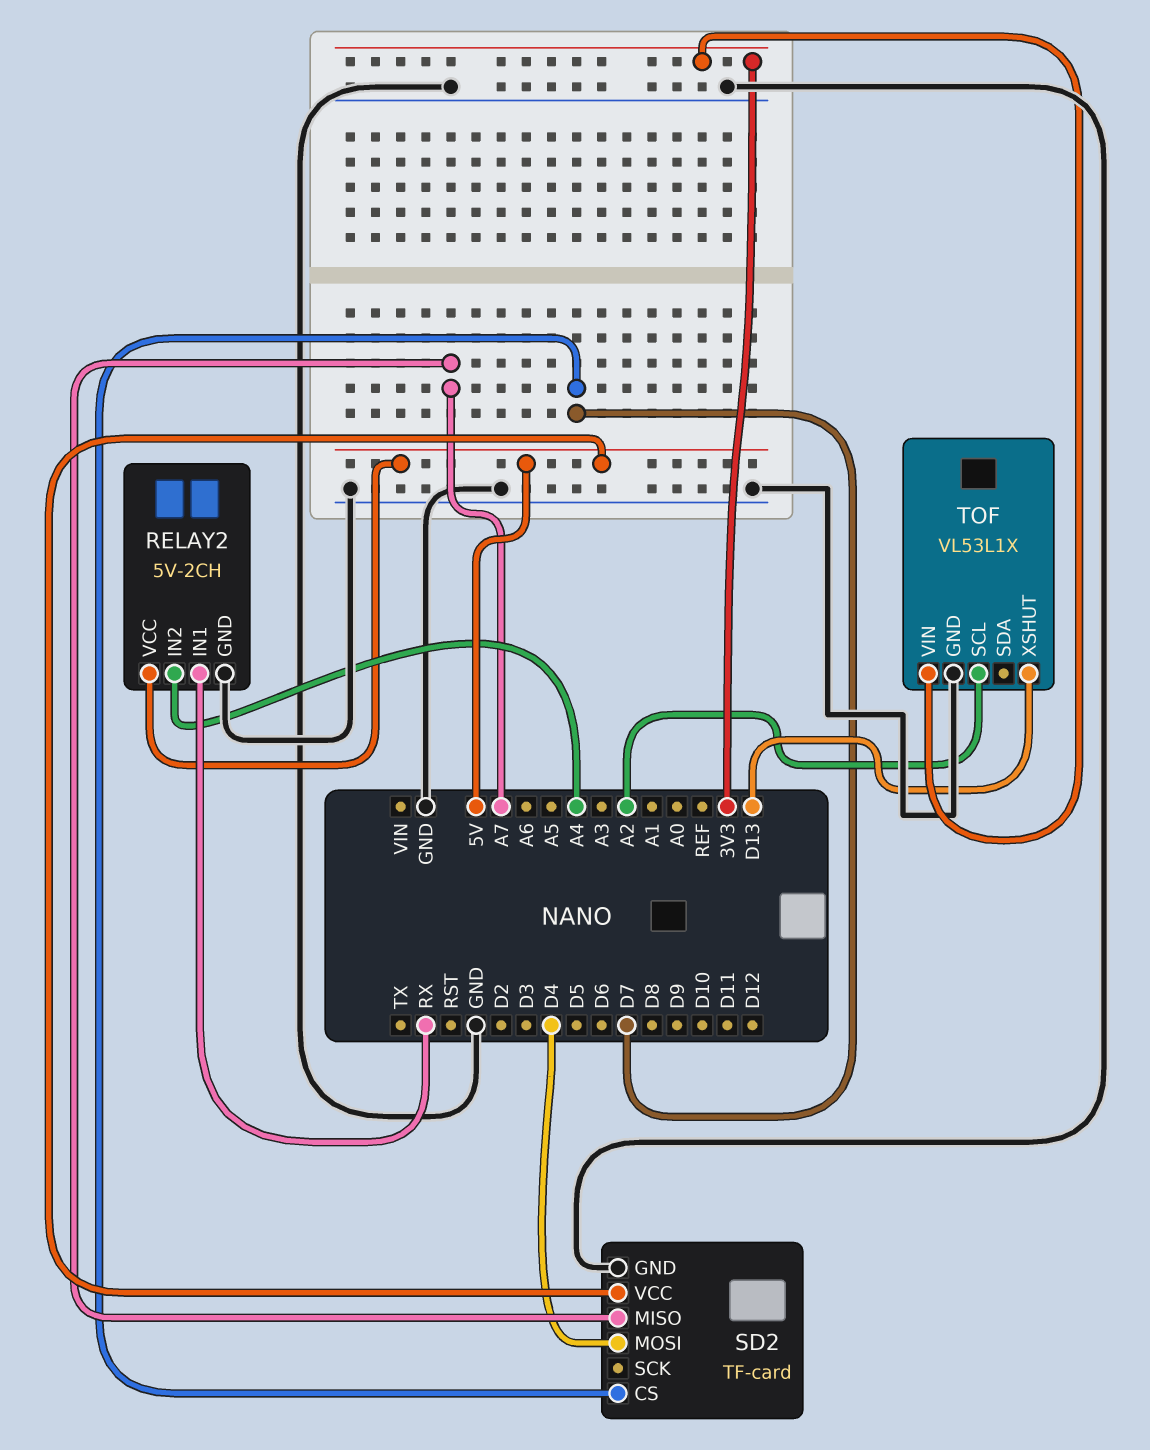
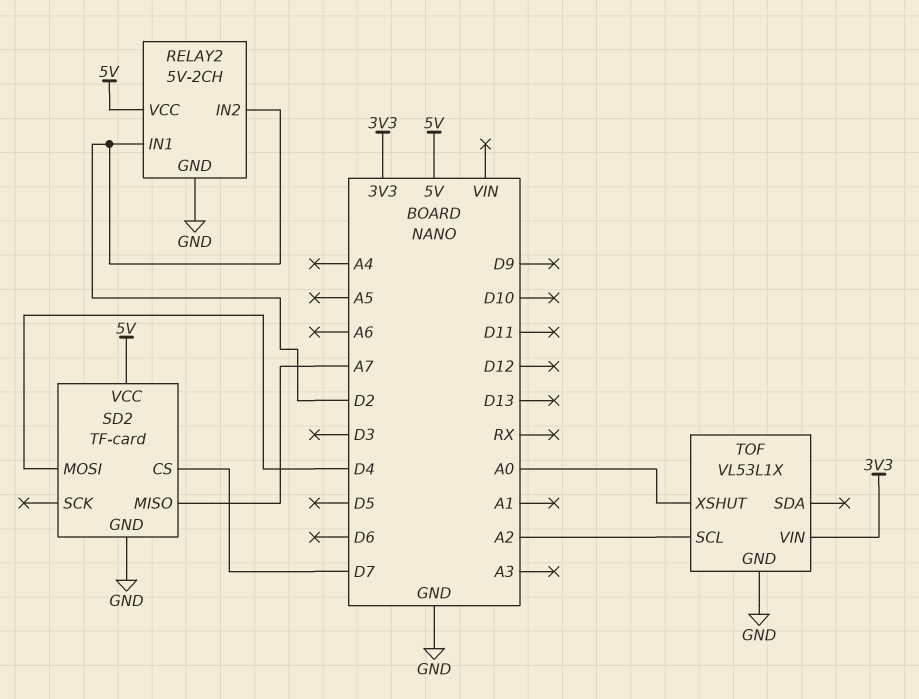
RELAY2 pin IN1: RX -> D2
RELAY2 pin IN2: A4 -> D2
TOF pin XSHUT: D13 -> A0

